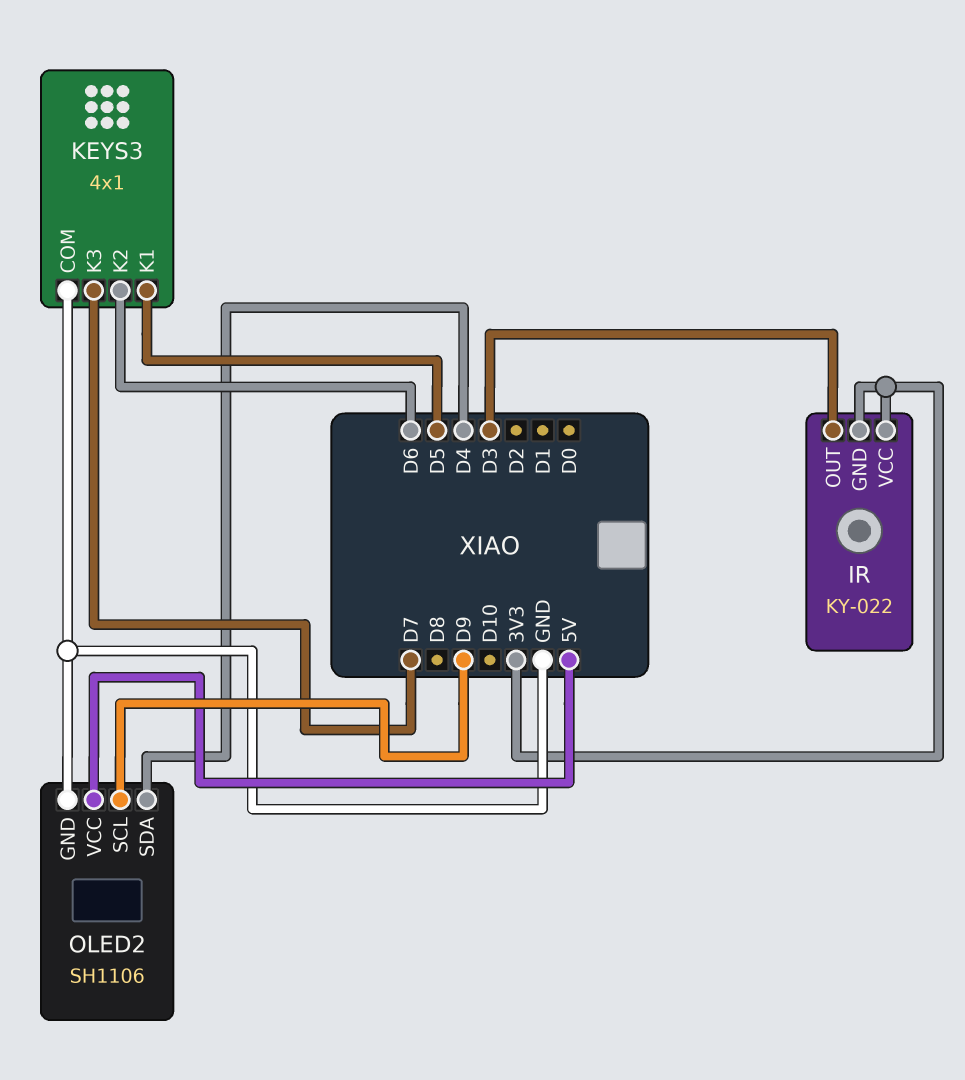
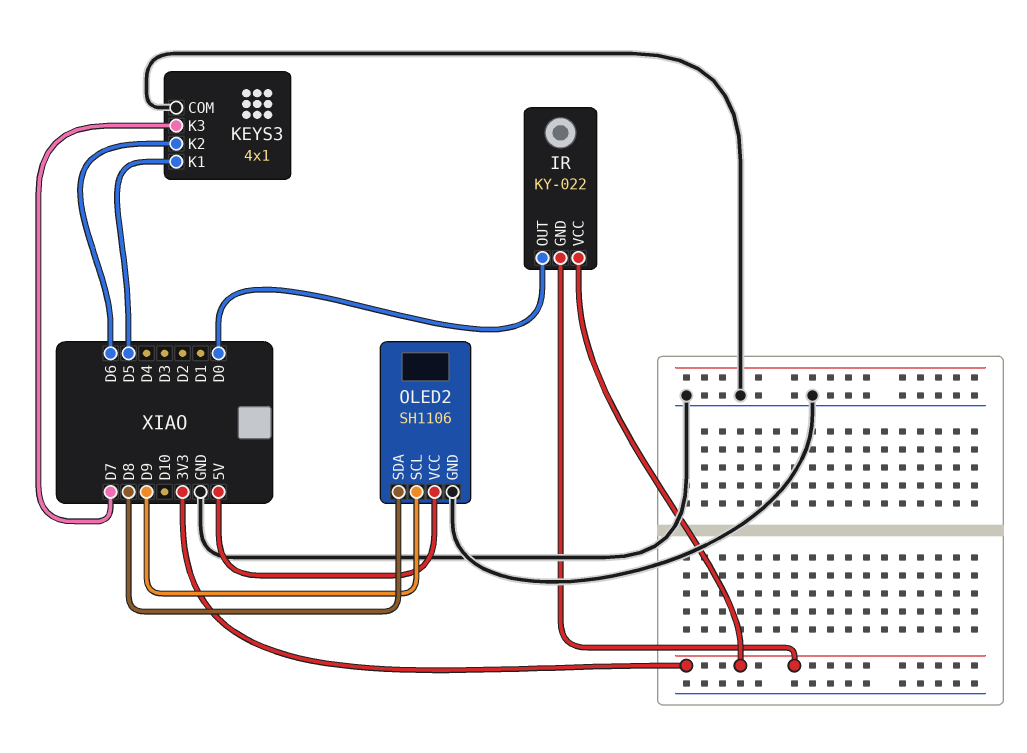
IR pin OUT: D3 -> D0
OLED2 pin SDA: D4 -> D8

